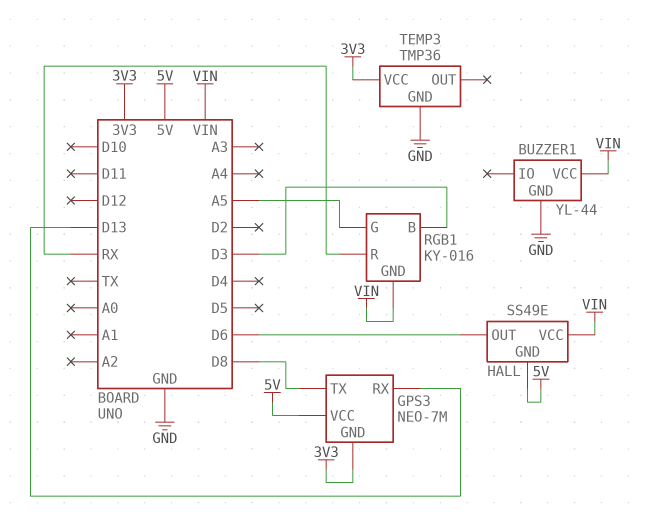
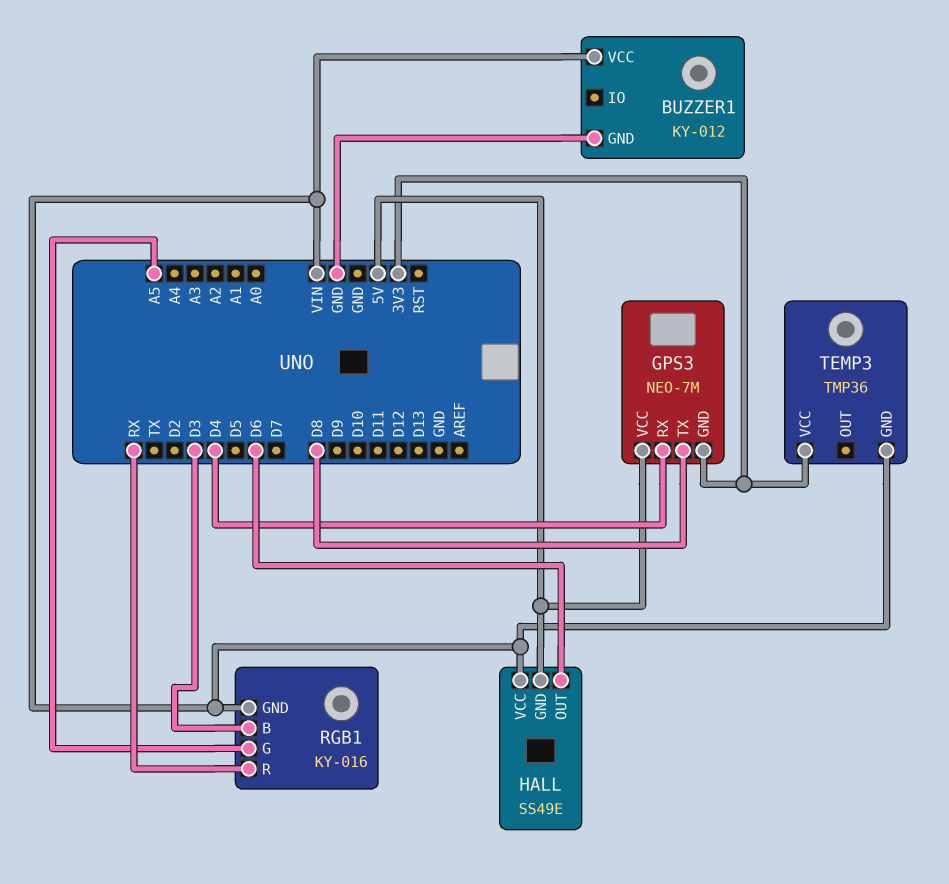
BUZZER1: YL-44 -> KY-012
GPS3 pin RX: D13 -> D4
TEMP3 pin GND: GND -> VIN

